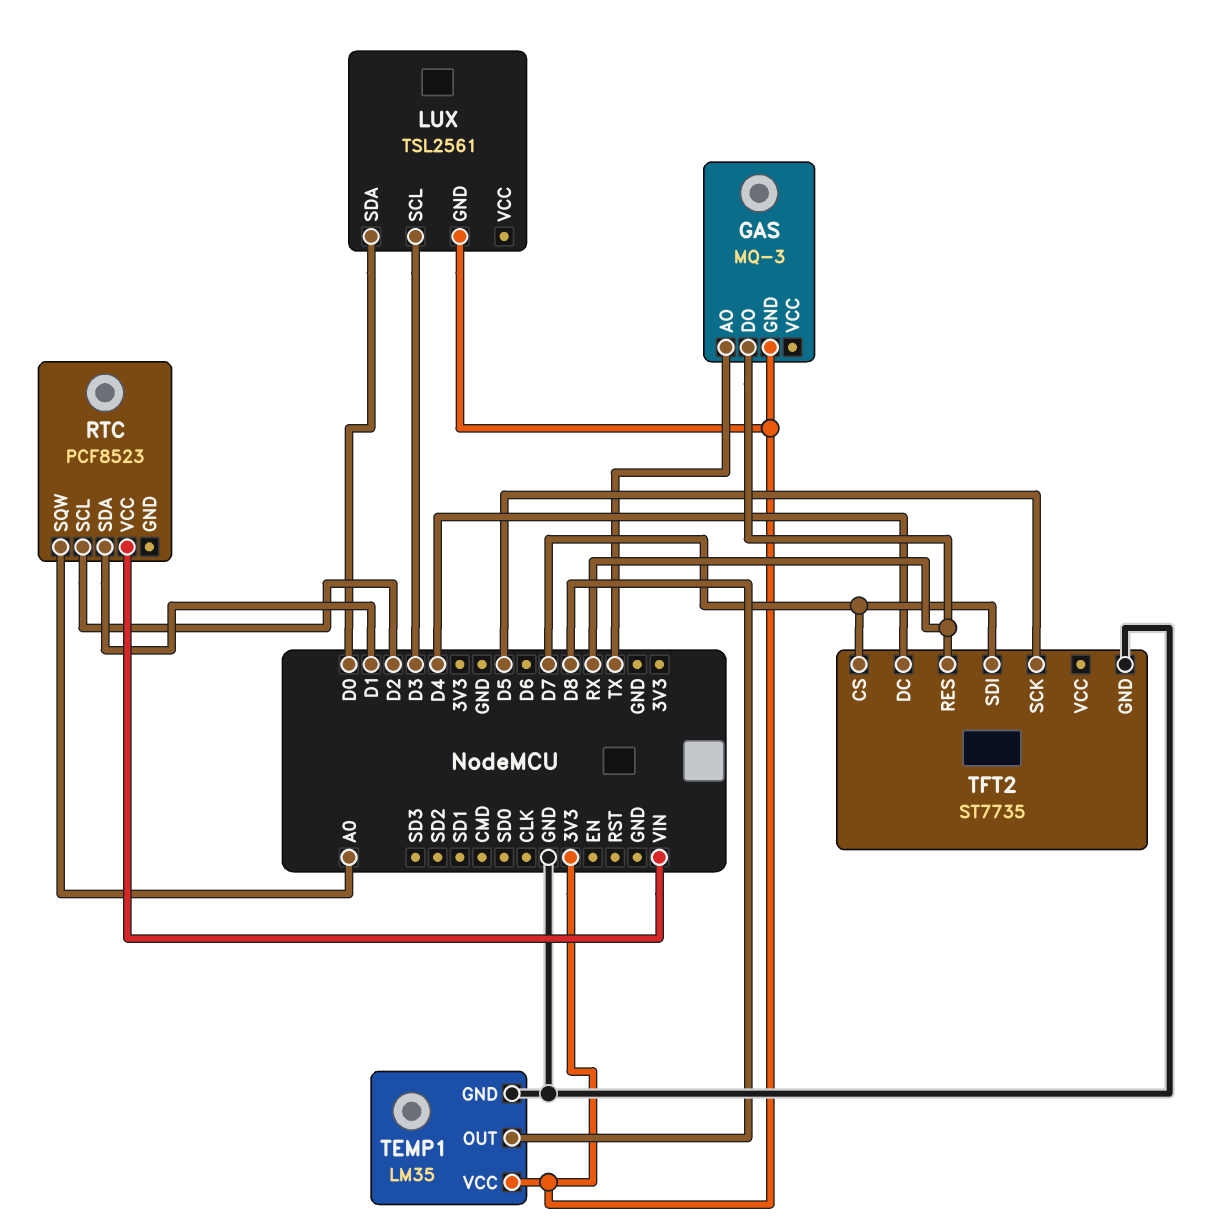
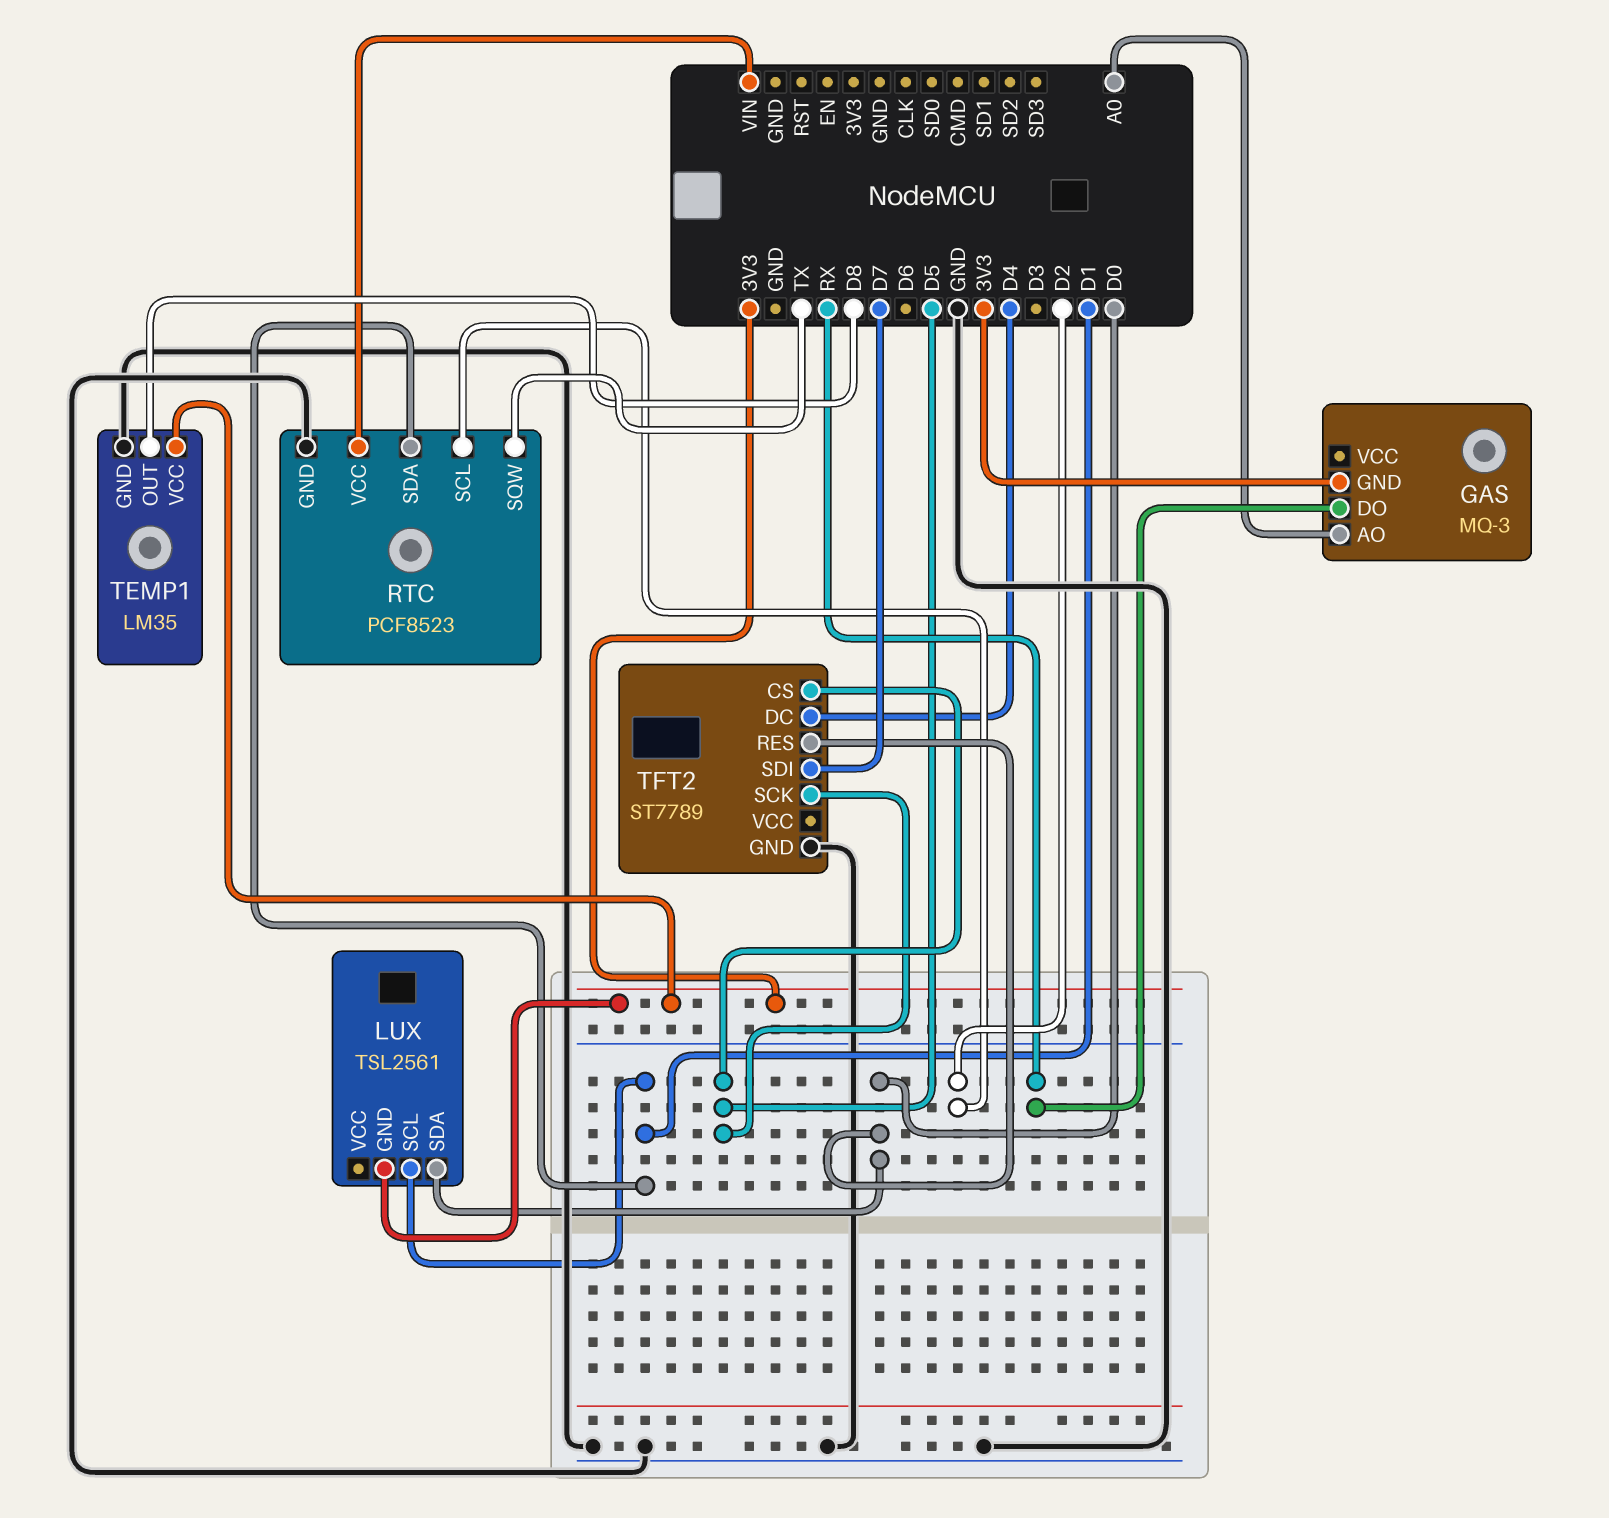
GAS pin AO: TX -> A0
LUX pin SCL: D3 -> D1
RTC pin GND: none -> GND
RTC pin SQW: A0 -> TX
TFT2: ST7735 -> ST7789
TFT2 pin CS: D7 -> D5
TFT2 pin RES: RX -> D0

